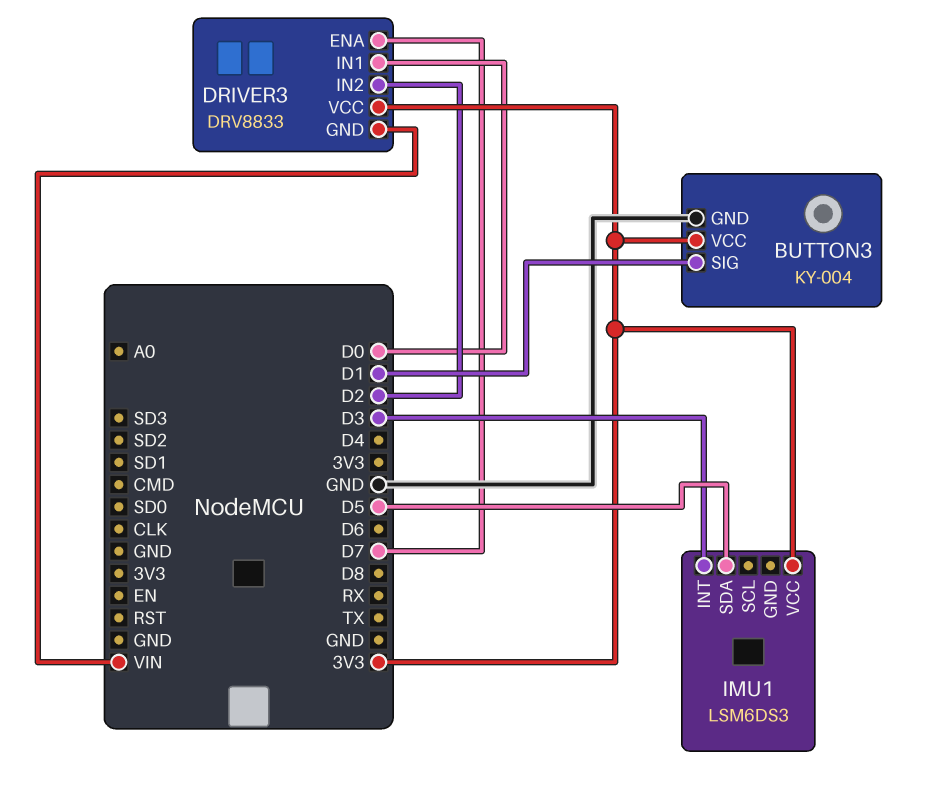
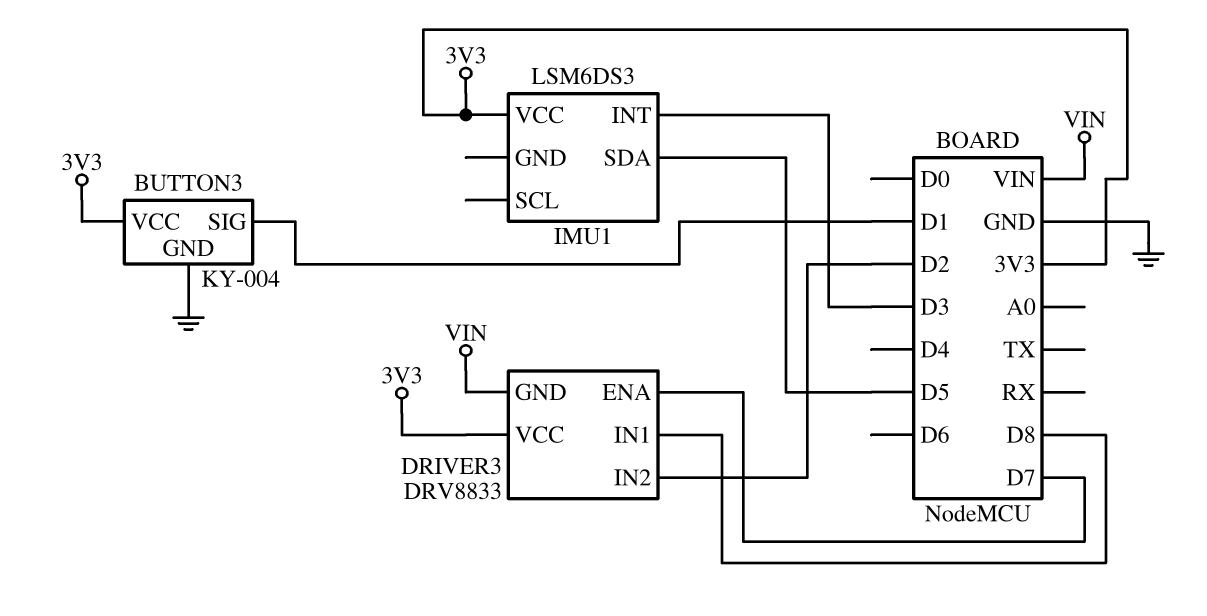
DRIVER3 pin IN1: D0 -> D8

